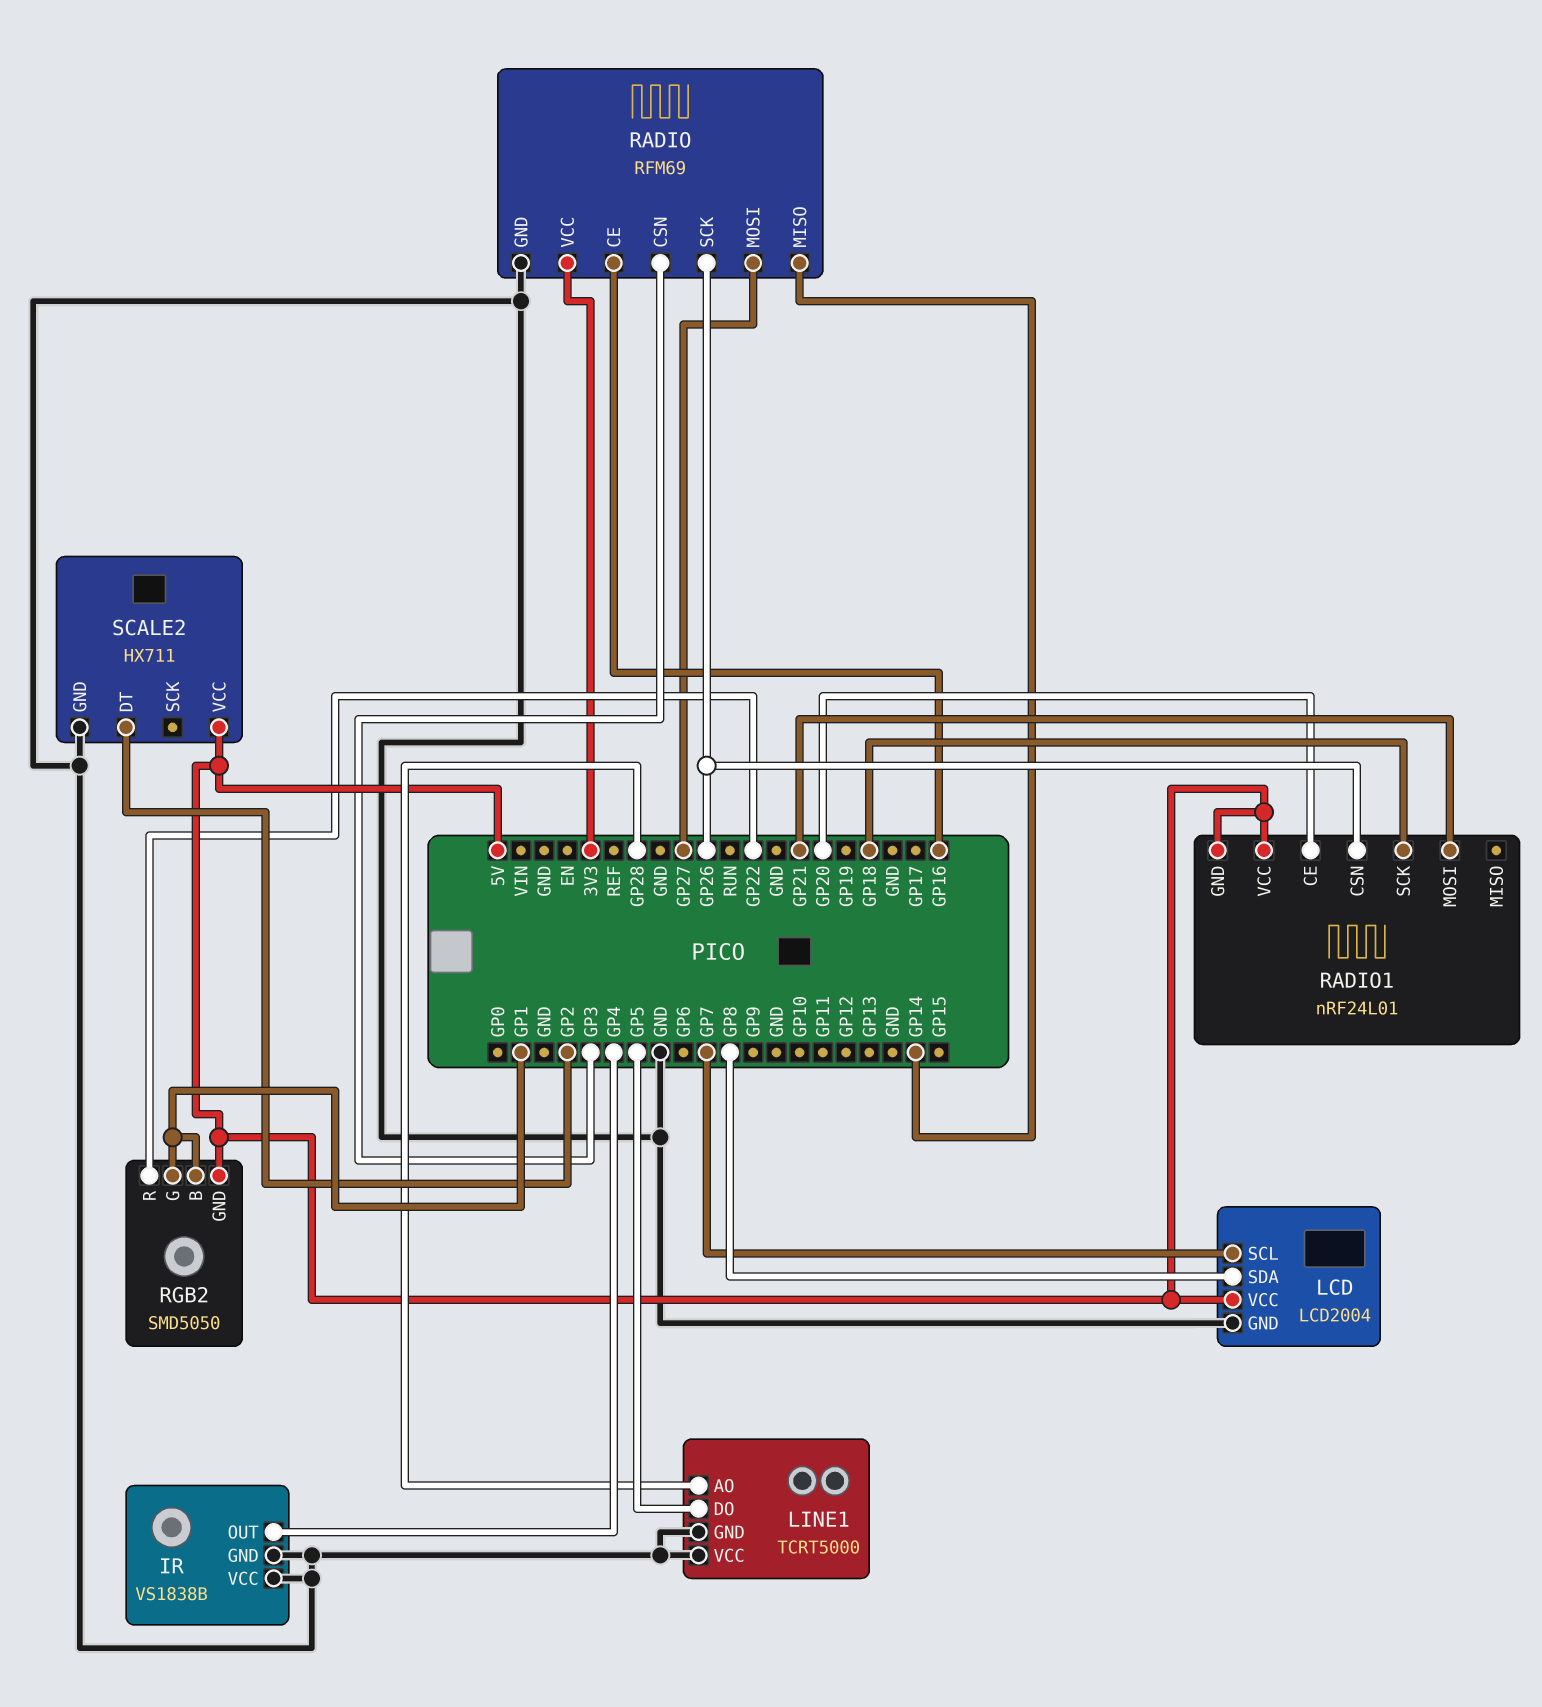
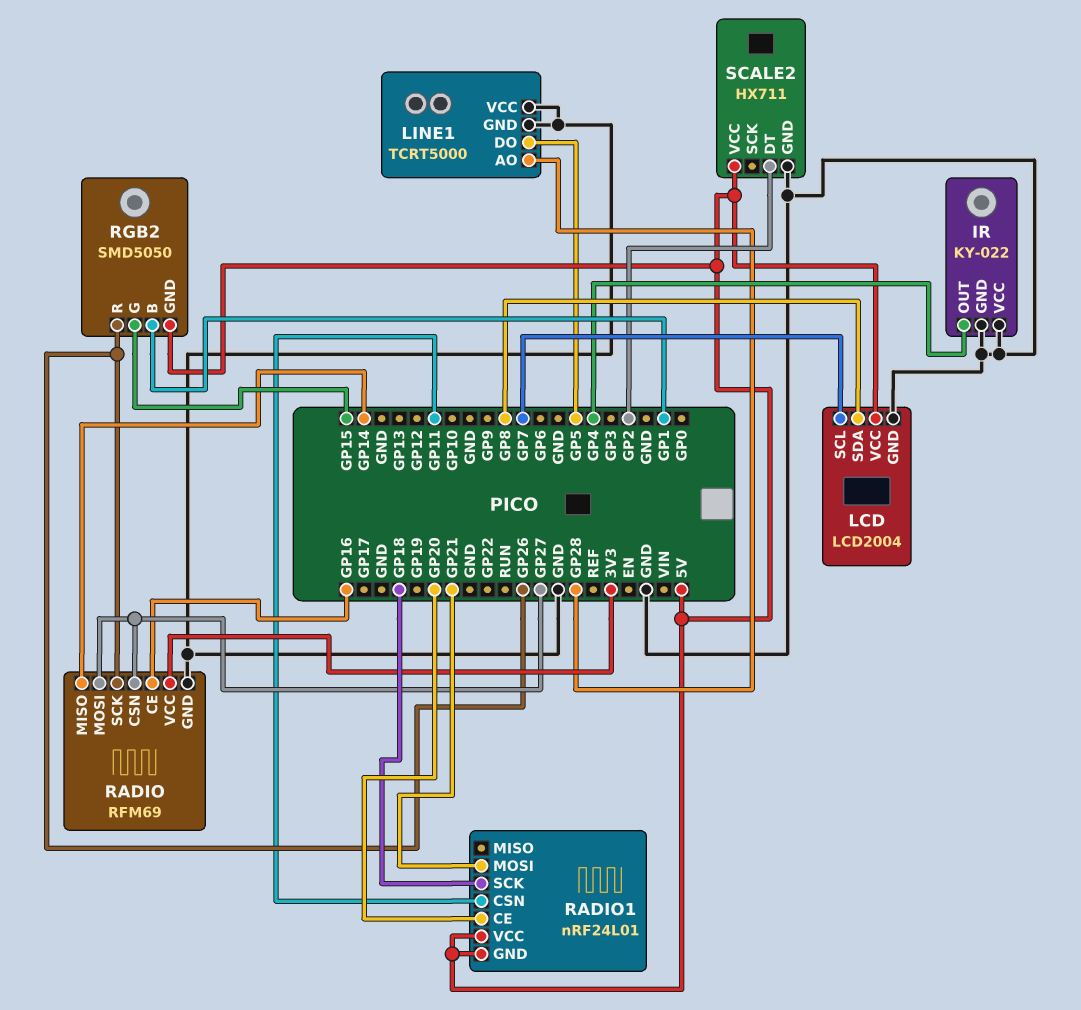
IR: VS1838B -> KY-022
RADIO pin CSN: GP3 -> GP27
RADIO1 pin CSN: GP26 -> GP11
RGB2 pin G: GP1 -> GP15
RGB2 pin R: GP22 -> GP26

